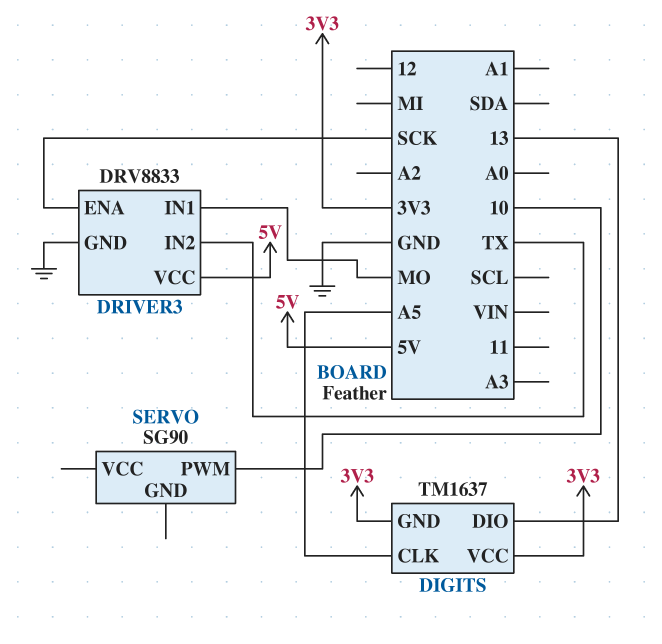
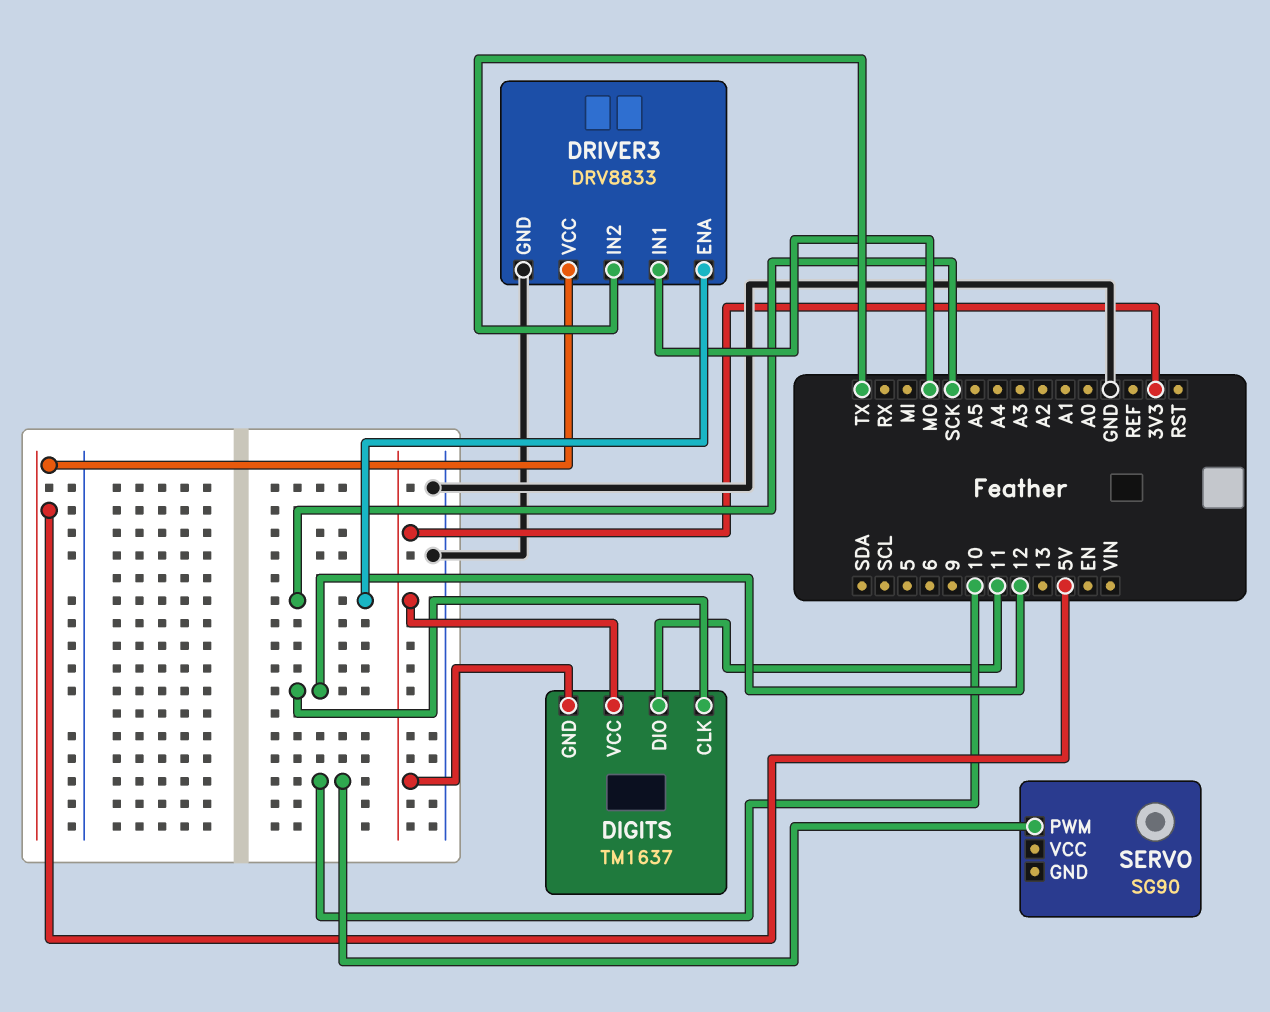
DIGITS pin CLK: A5 -> 12
DIGITS pin DIO: 13 -> 11

